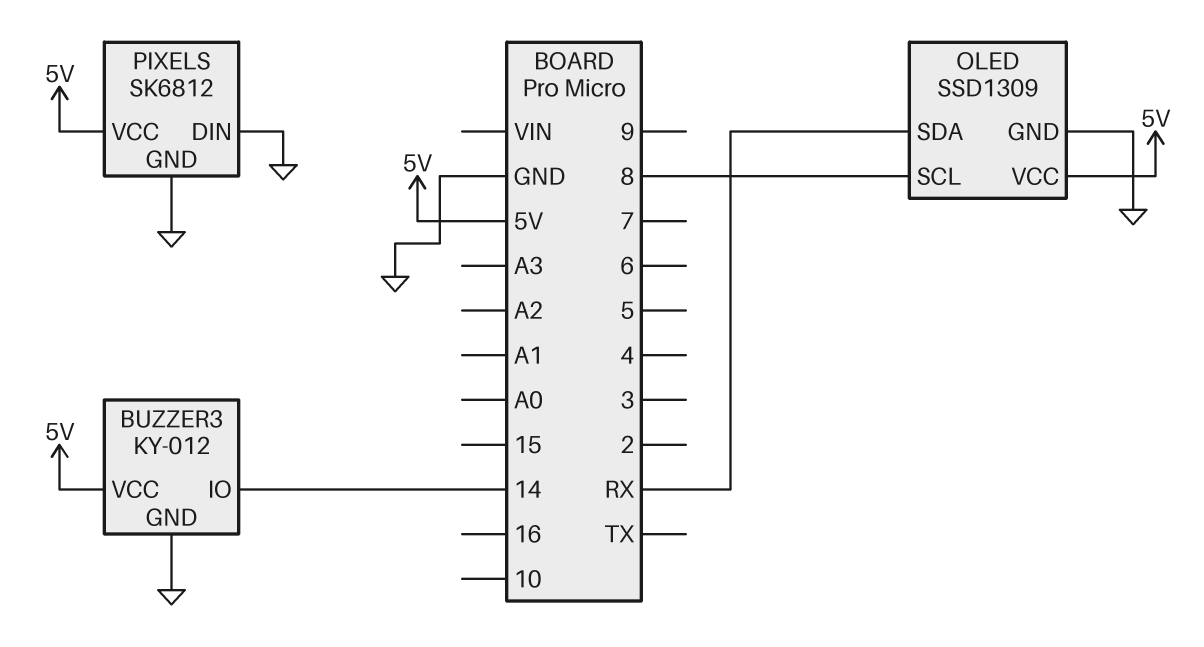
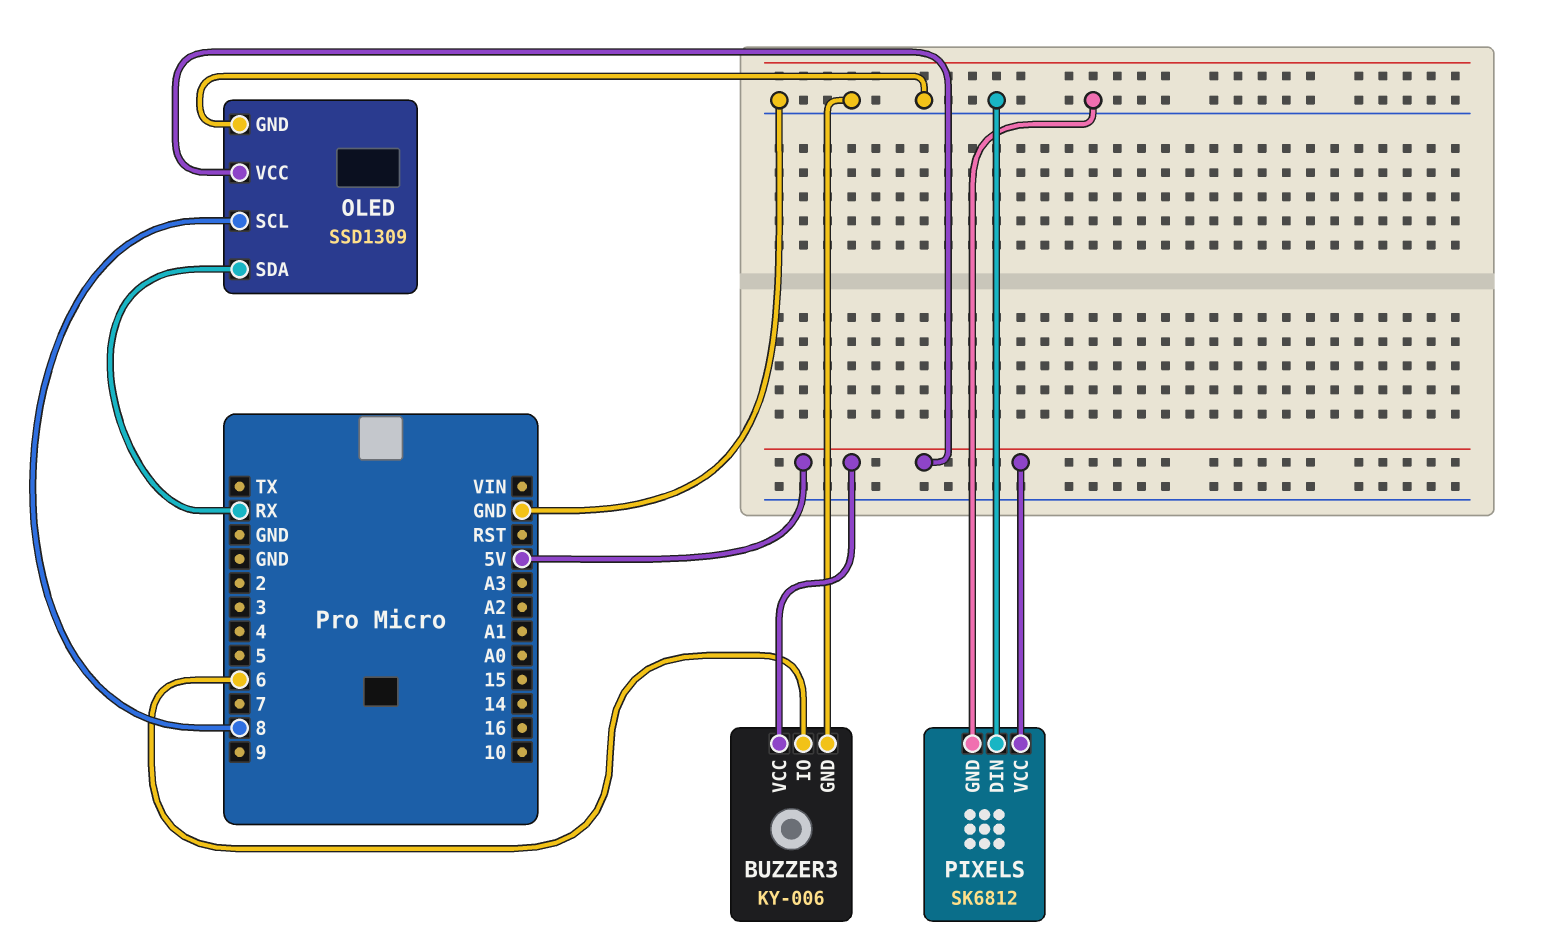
BUZZER3: KY-012 -> KY-006
BUZZER3 pin IO: 14 -> 6

